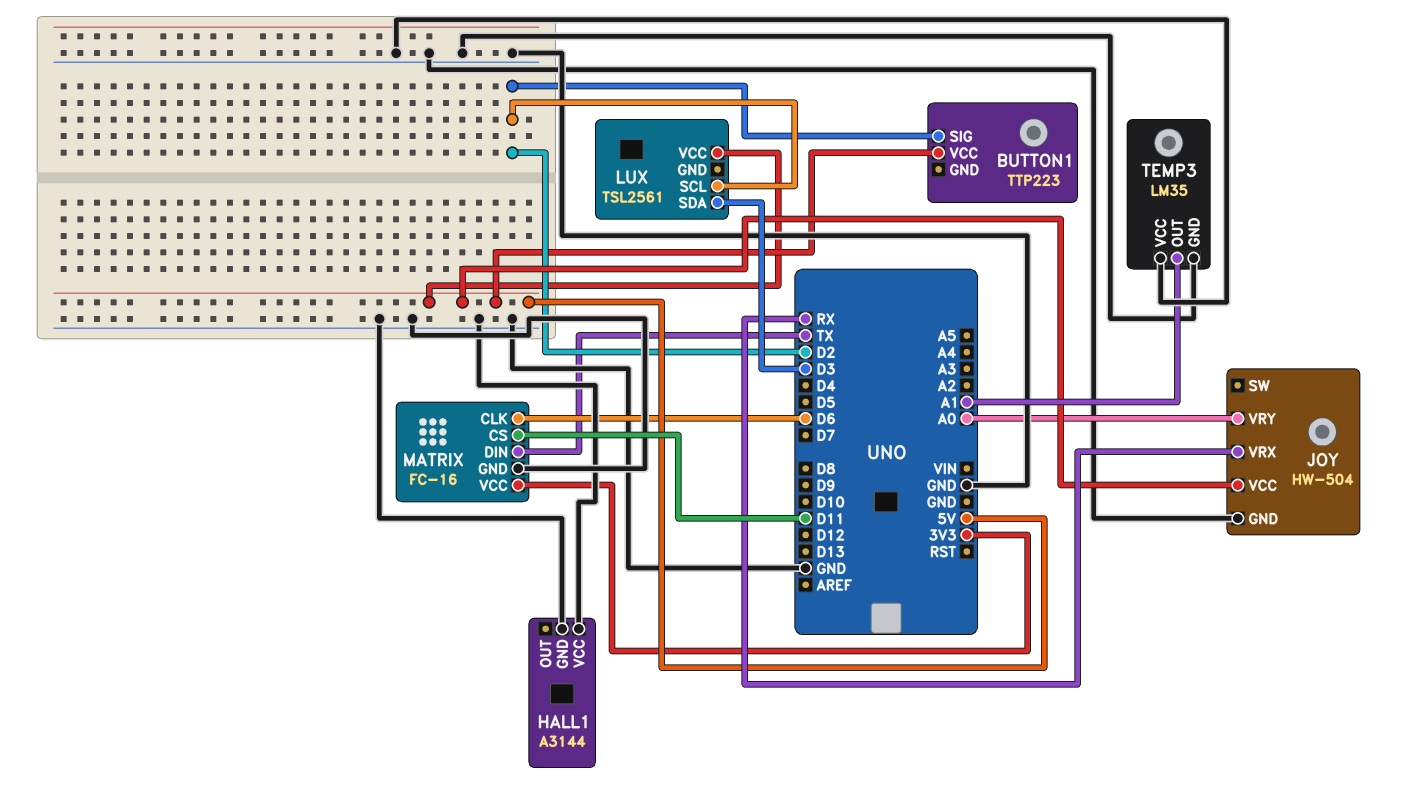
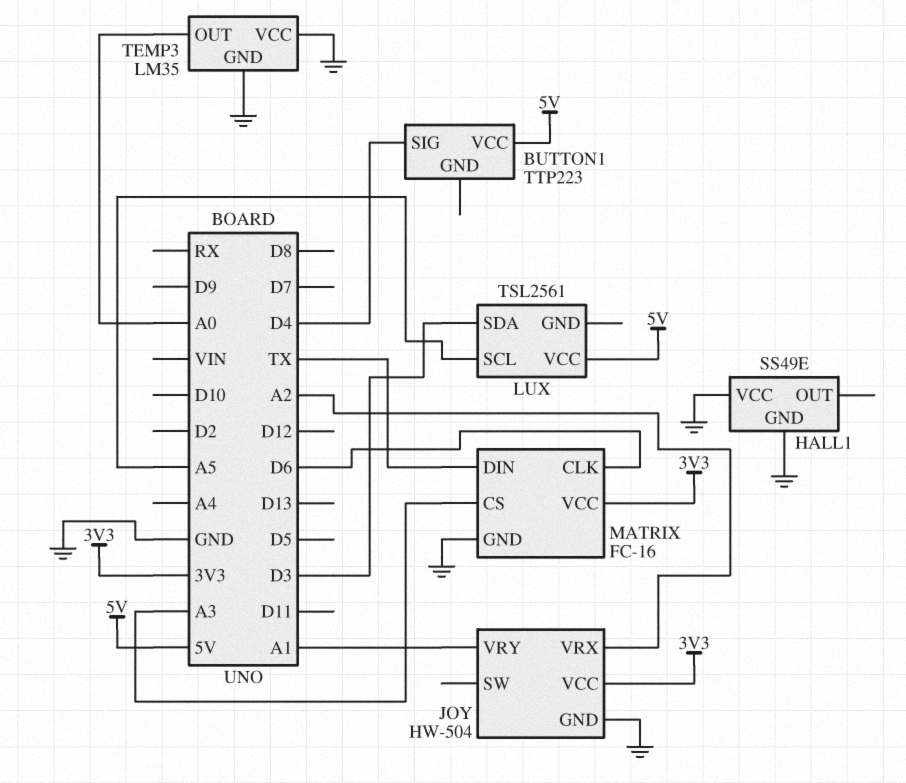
BUTTON1 pin SIG: D2 -> D4
HALL1: A3144 -> SS49E
JOY pin VCC: 5V -> 3V3
JOY pin VRX: RX -> A2
JOY pin VRY: A0 -> A1
LUX pin SCL: D2 -> A5
MATRIX pin CS: D11 -> A3
TEMP3 pin OUT: A1 -> A0

